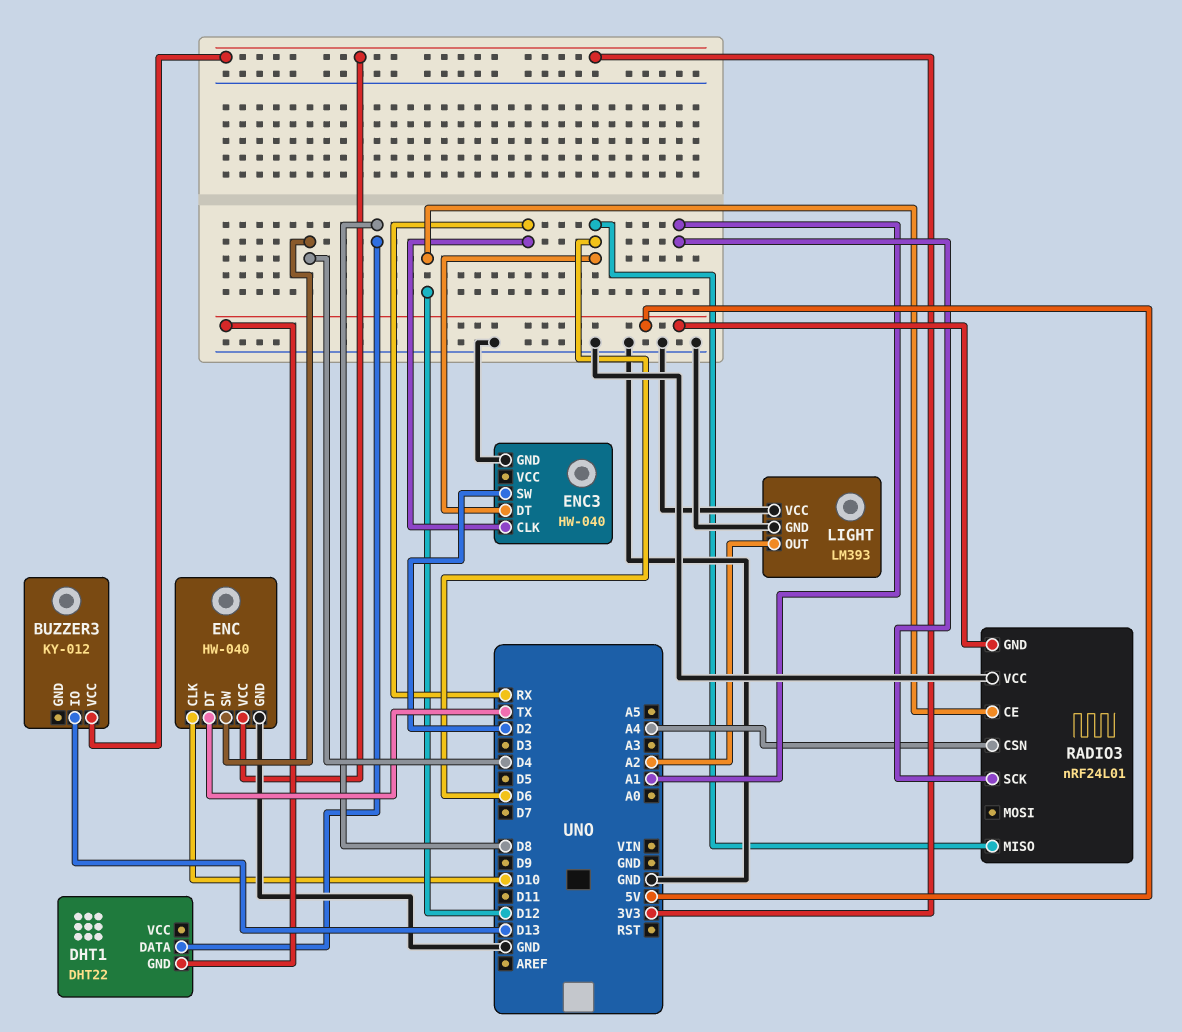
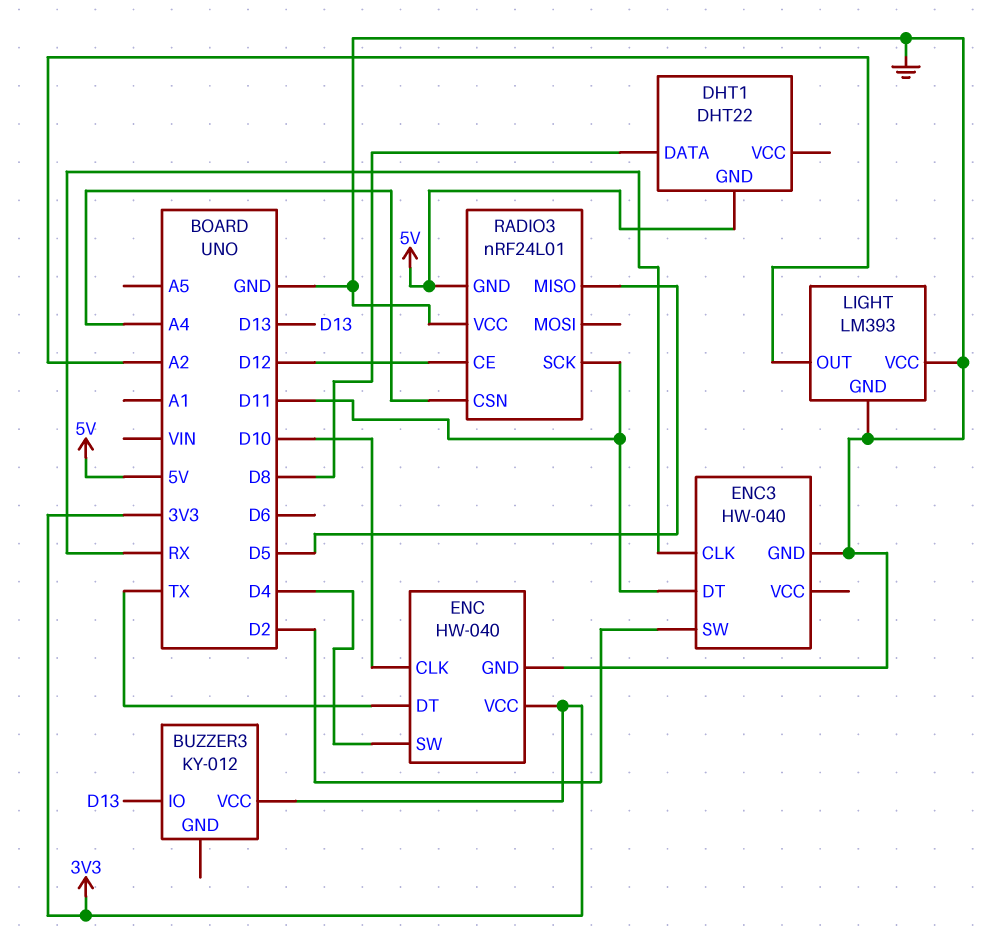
ENC3 pin DT: D6 -> D11
RADIO3 pin MISO: D6 -> D5
RADIO3 pin SCK: A1 -> D11

